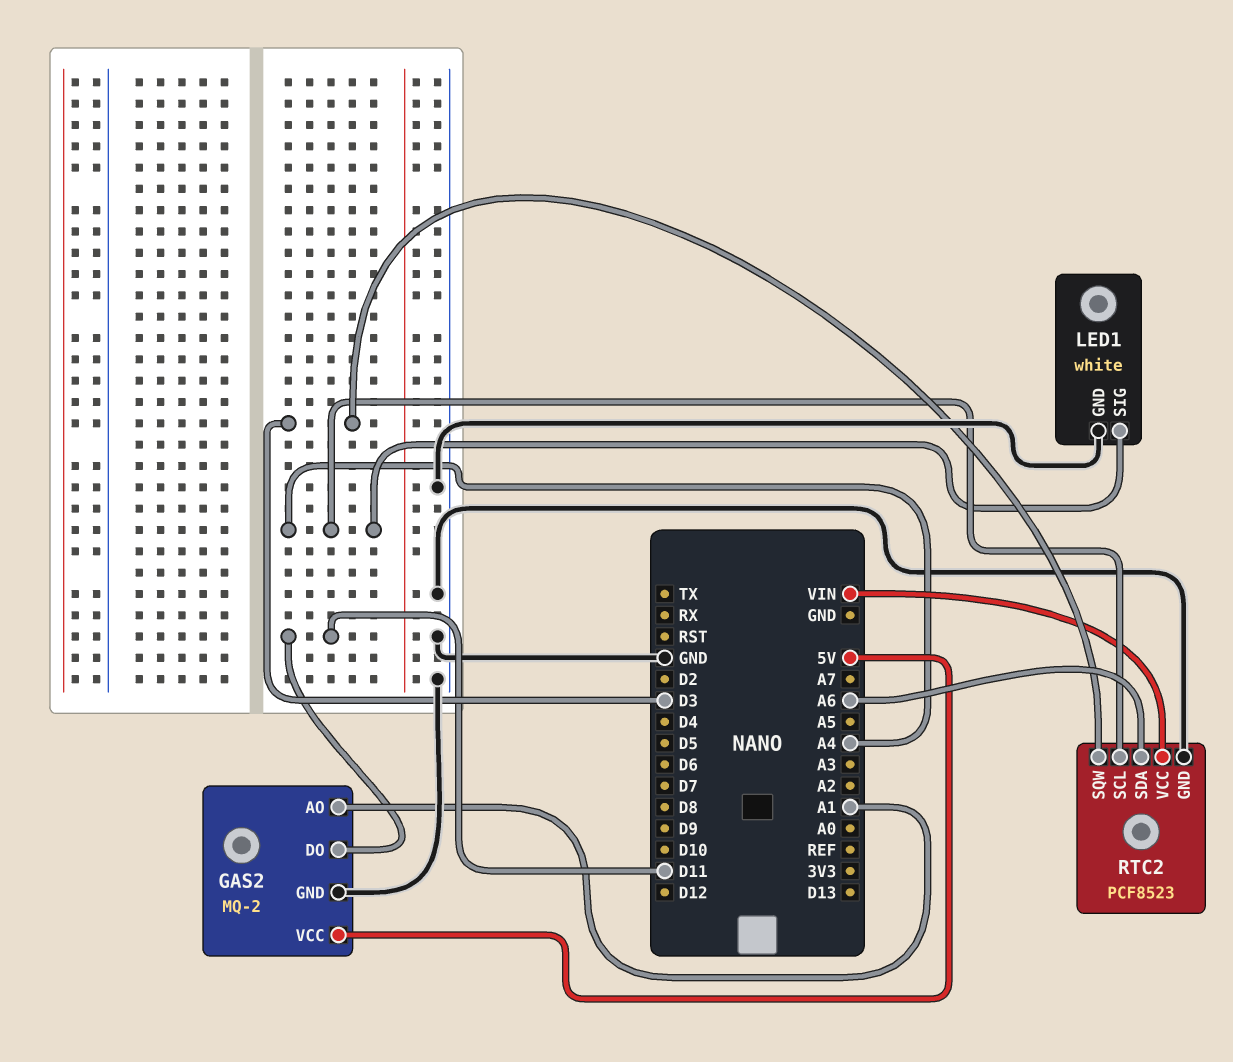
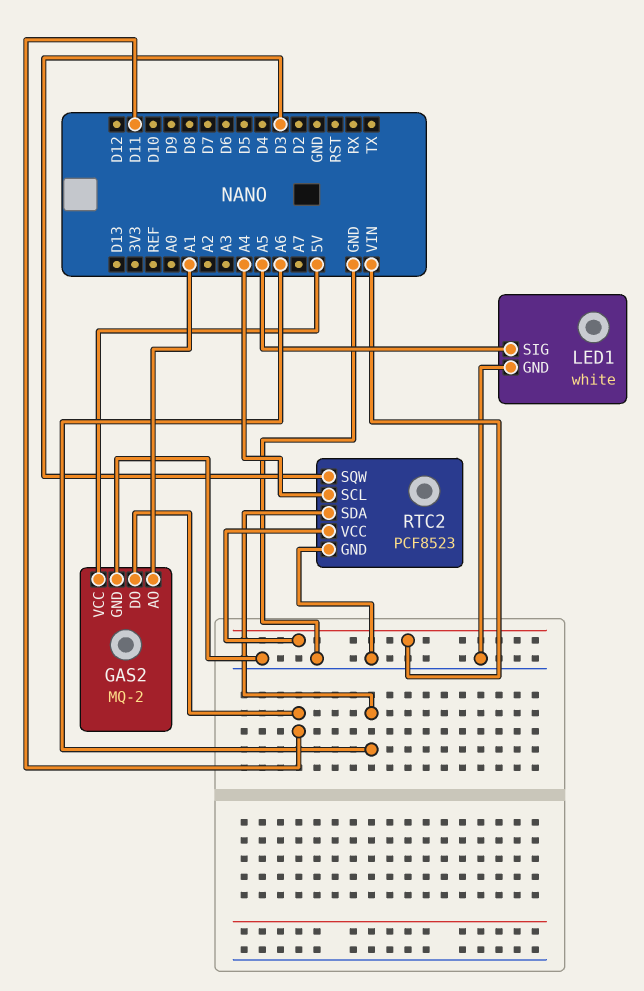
LED1 pin SIG: A4 -> A5

